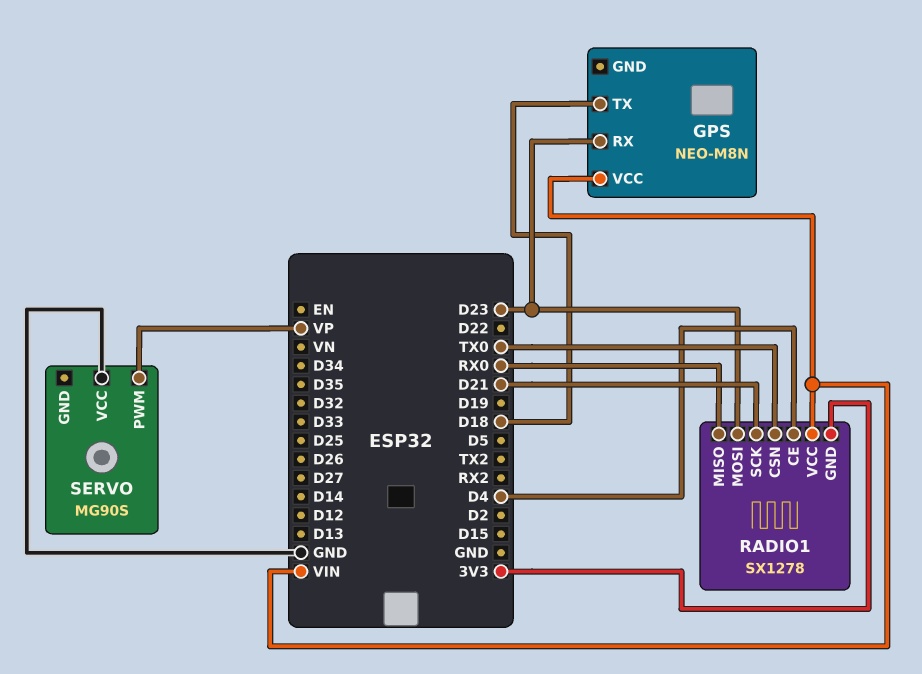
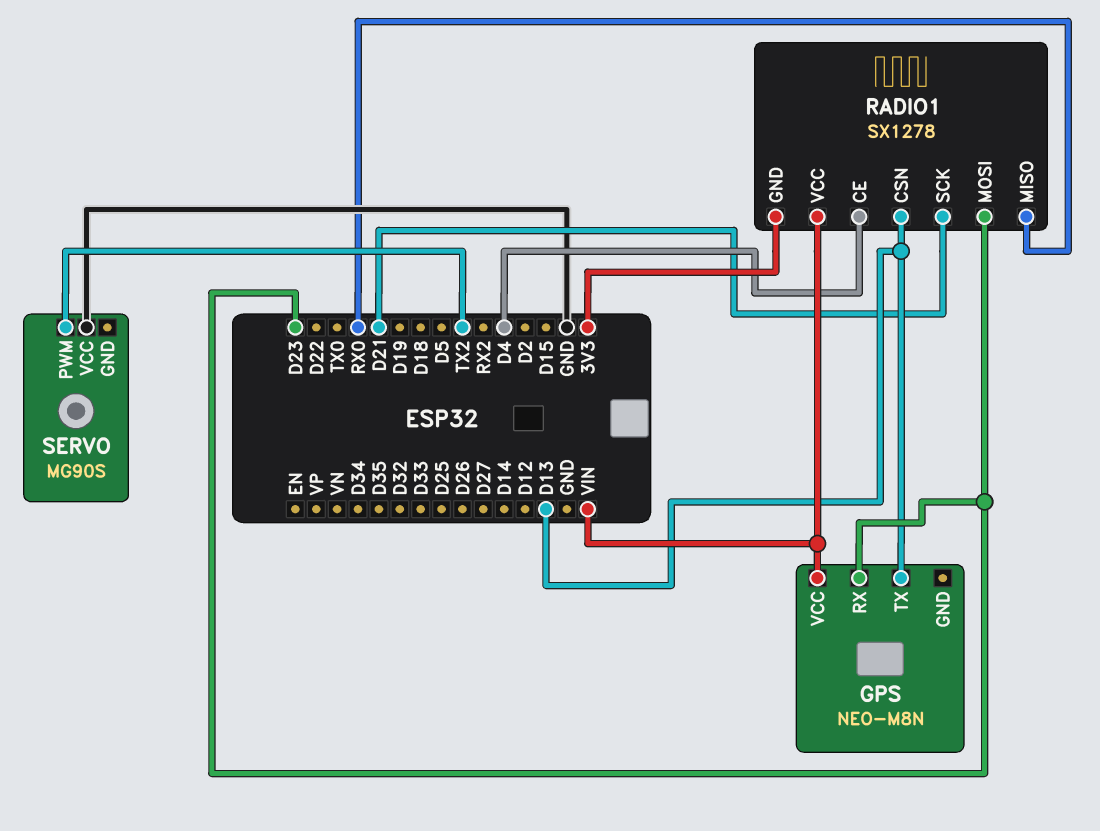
GPS pin TX: D18 -> D13
RADIO1 pin CSN: TX0 -> D13
SERVO pin PWM: VP -> TX2

